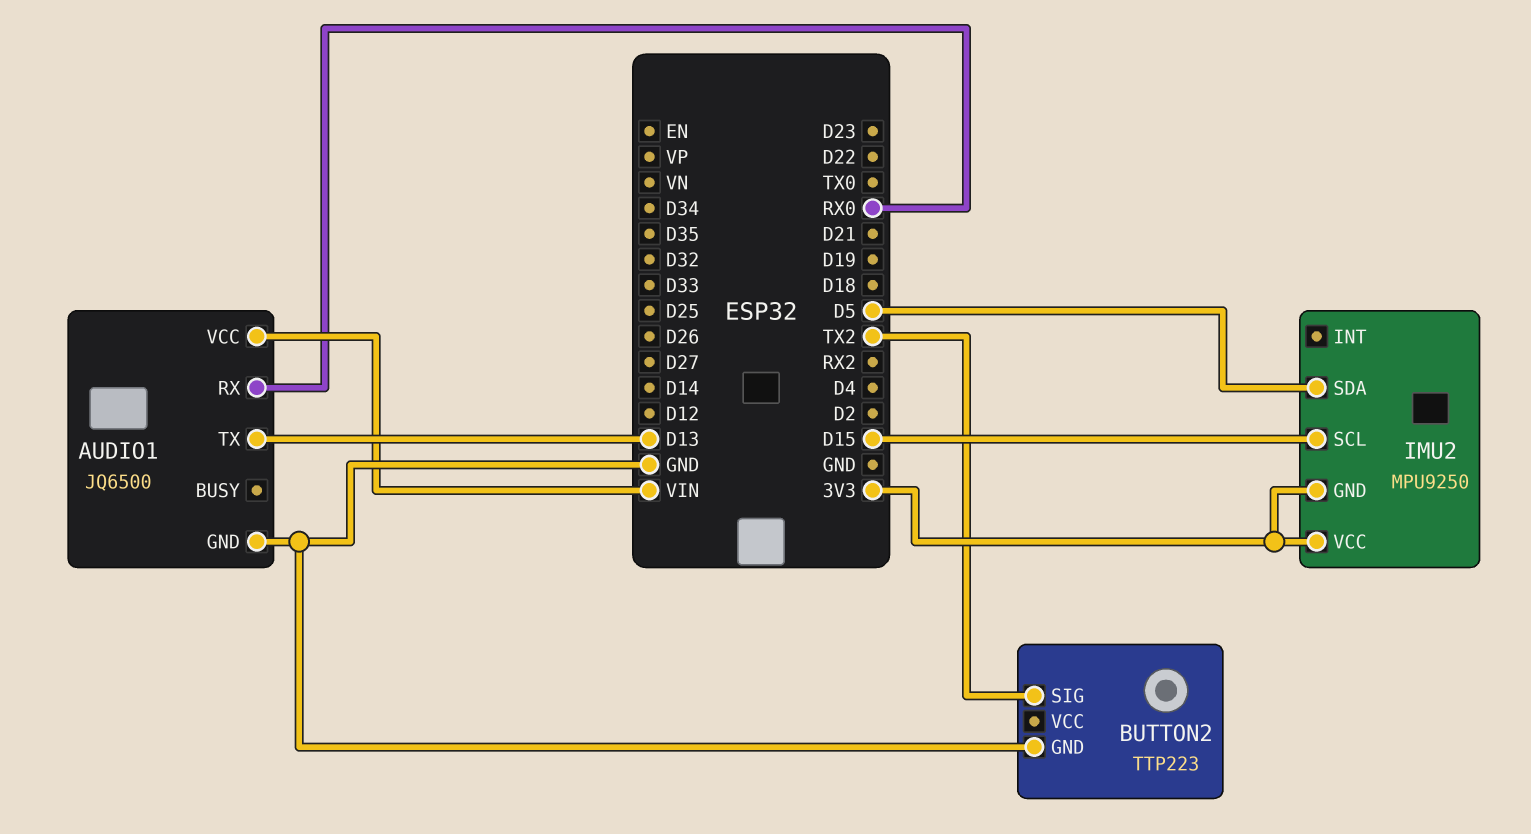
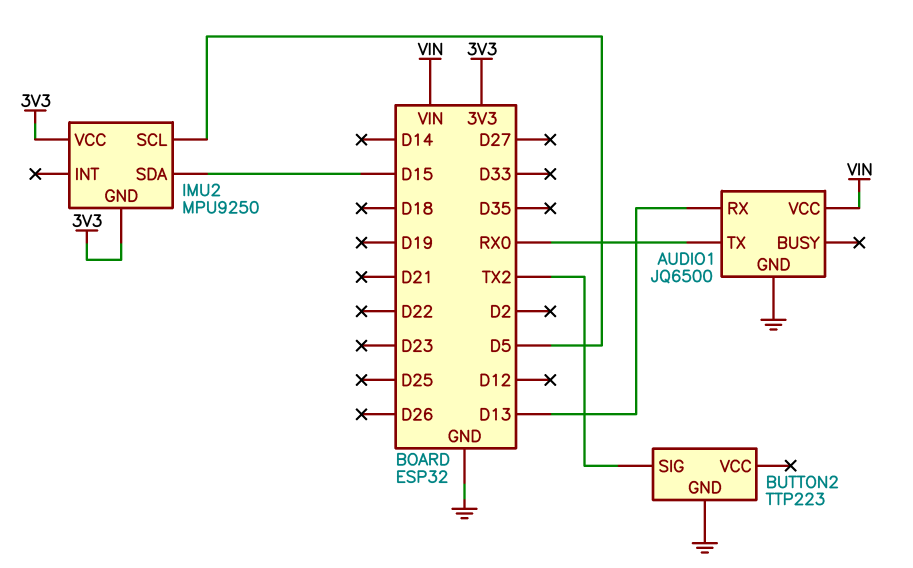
AUDIO1 pin RX: RX0 -> D13
AUDIO1 pin TX: D13 -> RX0
IMU2 pin SCL: D15 -> D5
IMU2 pin SDA: D5 -> D15

